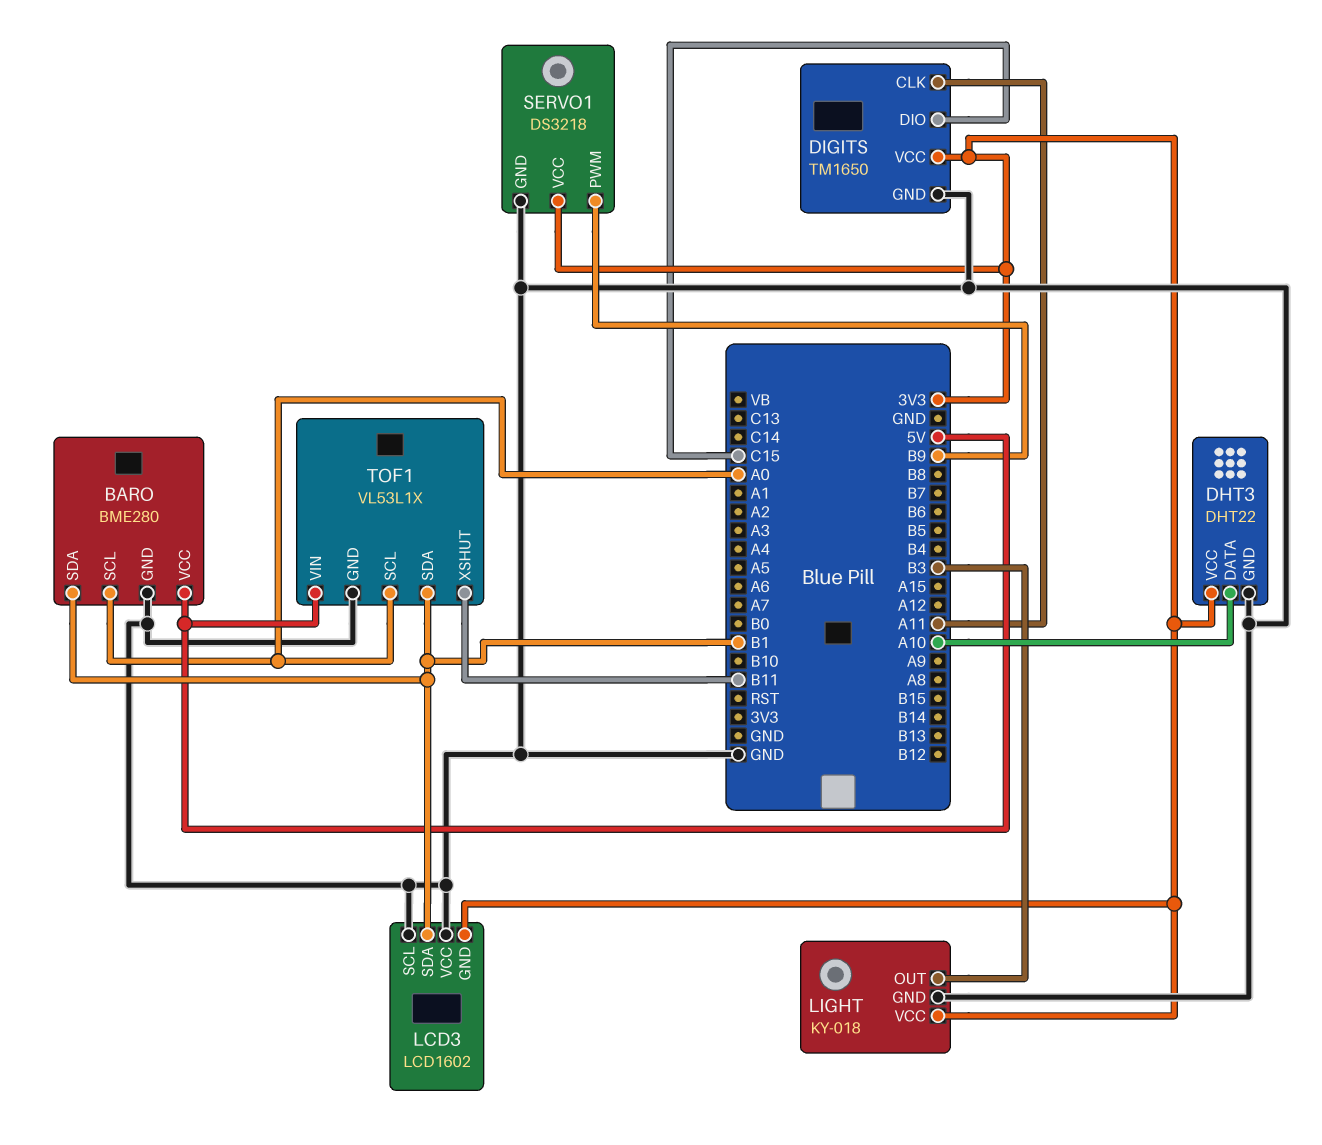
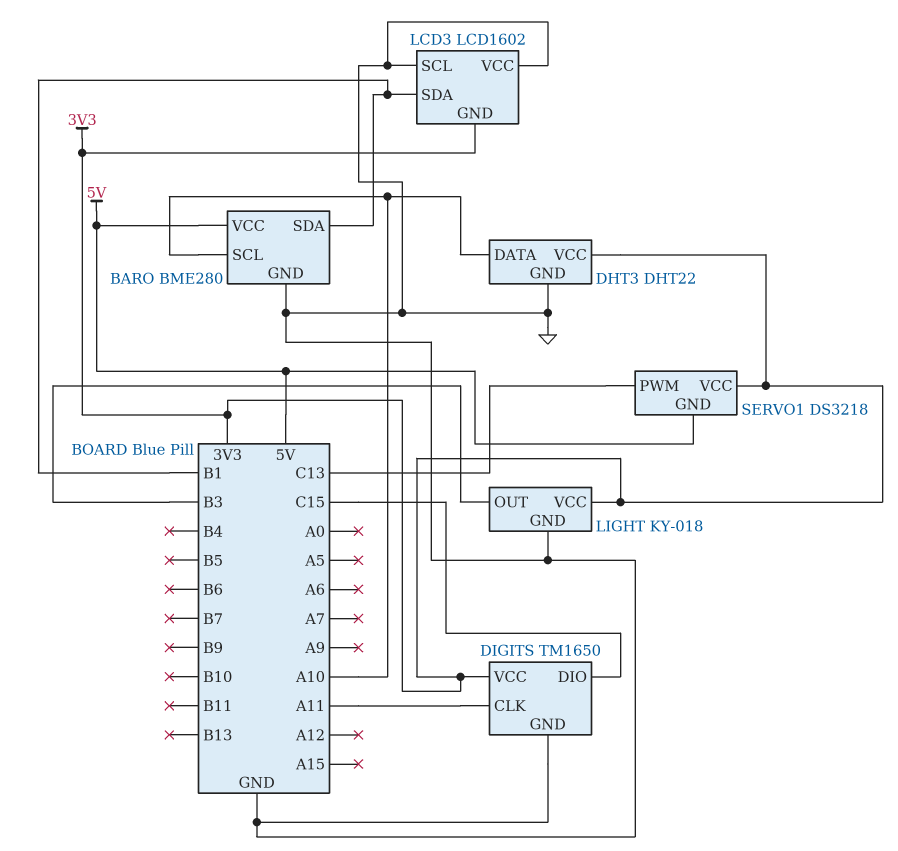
BARO pin SCL: A0 -> A10
SERVO1 pin GND: GND -> 5V
SERVO1 pin PWM: B9 -> C13
TOF1: VL53L1X -> none
TOF1 pin GND: GND -> none
TOF1 pin SCL: A0 -> none
TOF1 pin SDA: B1 -> none
TOF1 pin VIN: 5V -> none
TOF1 pin XSHUT: B11 -> none

